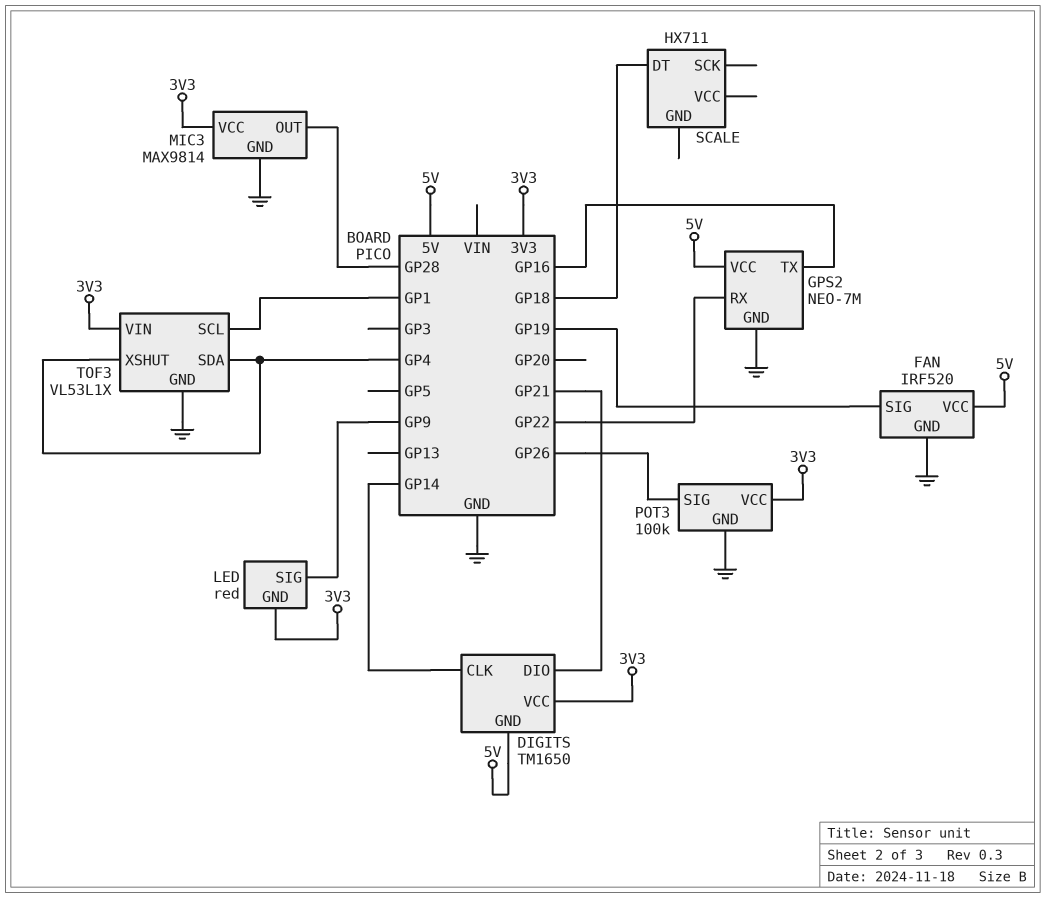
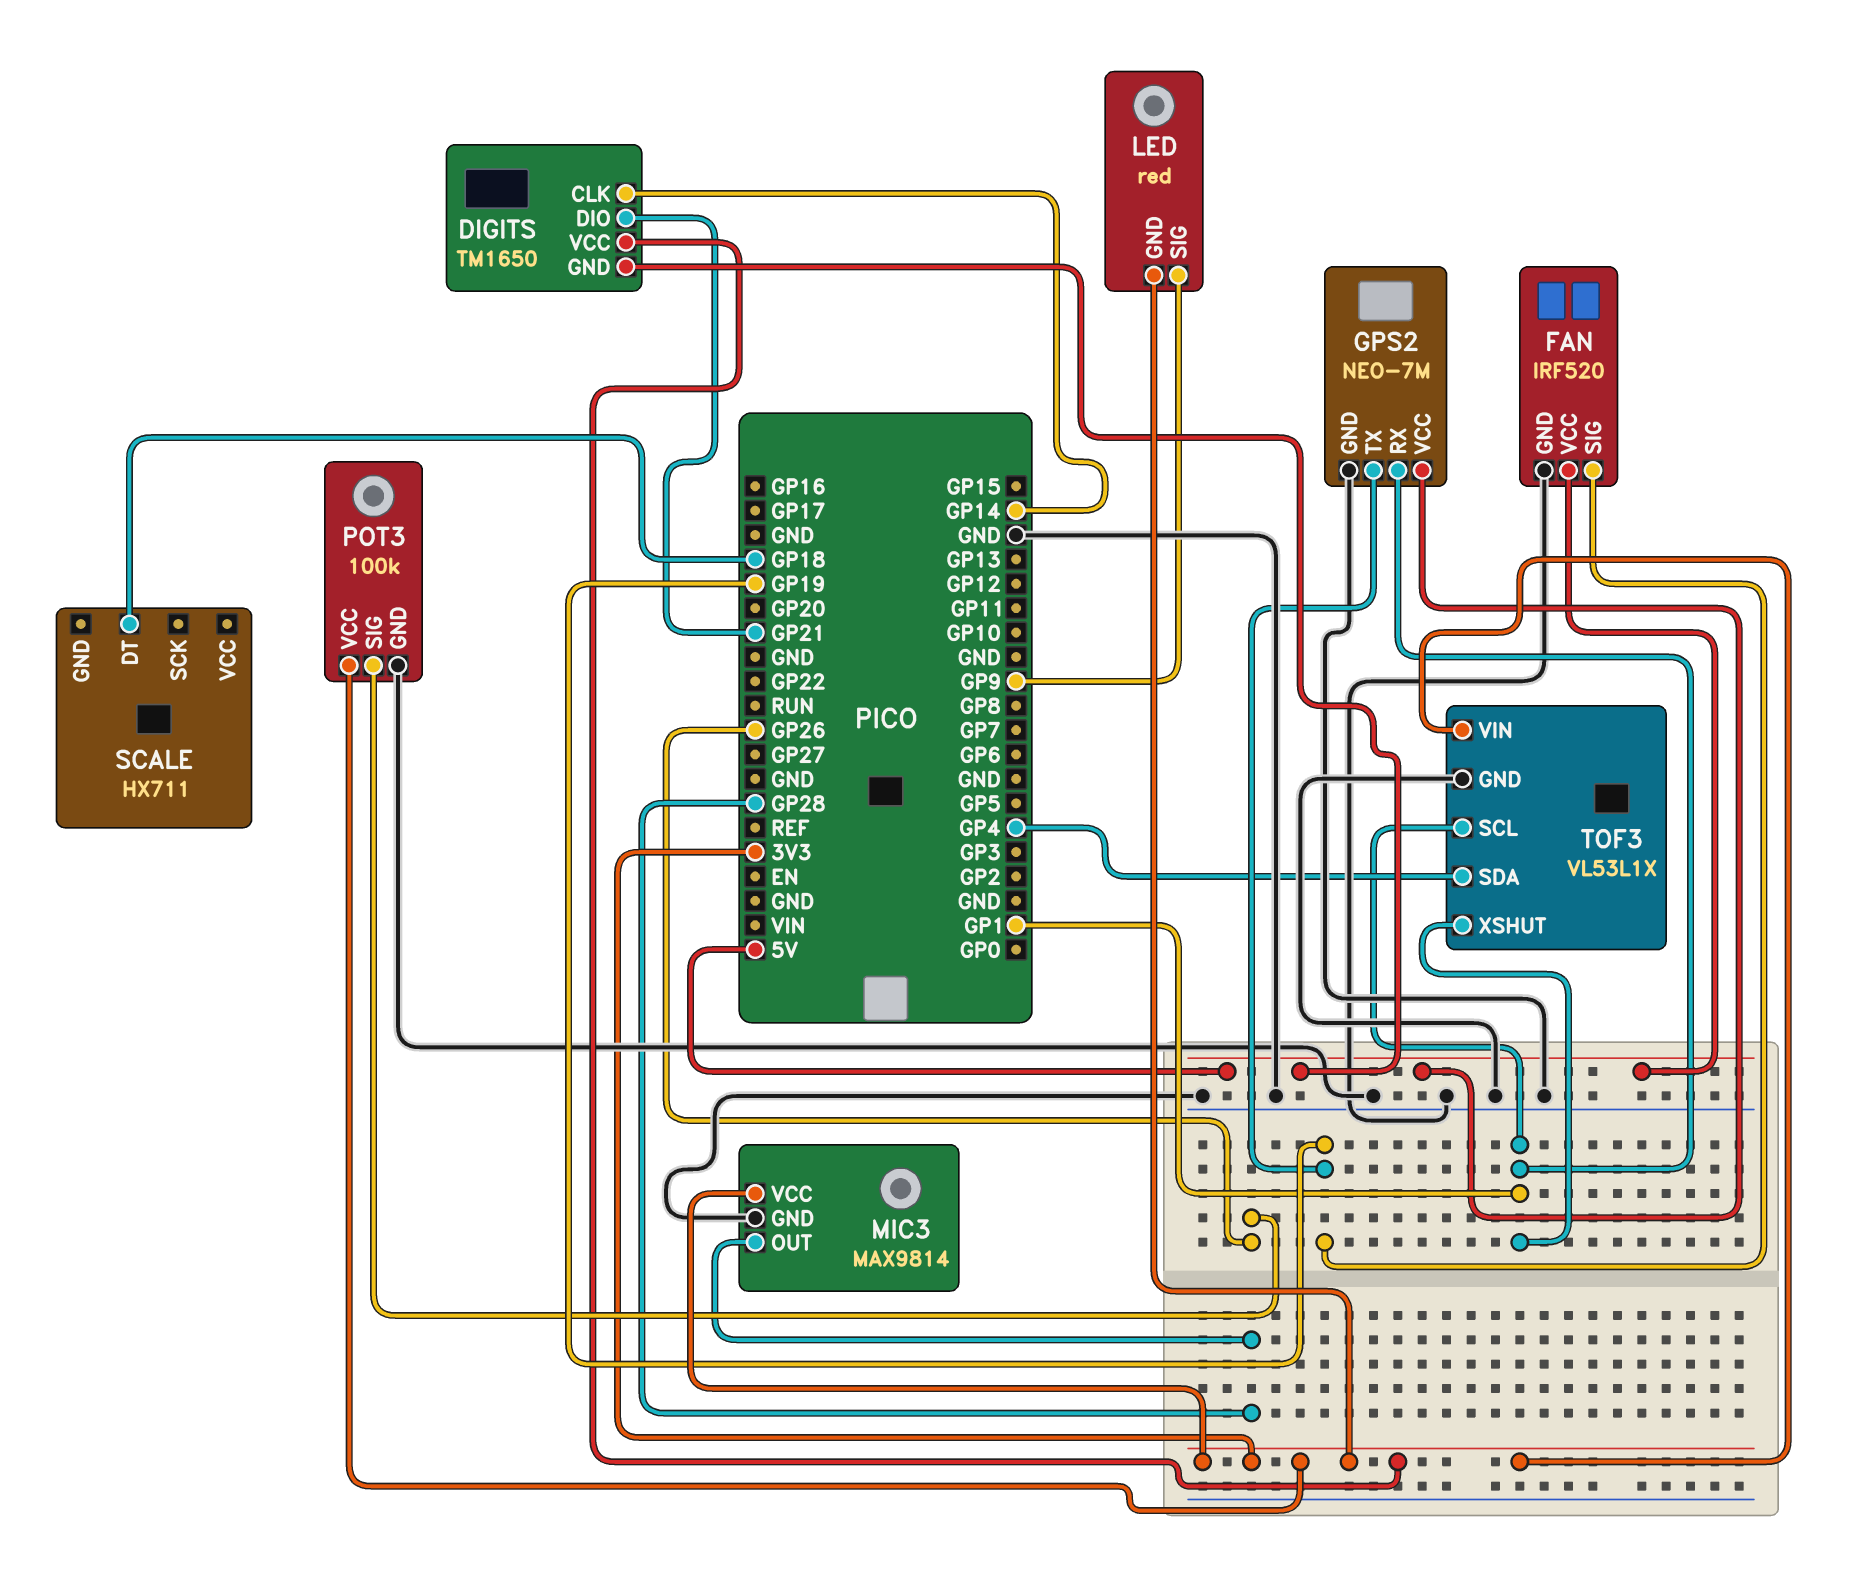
GPS2 pin RX: GP22 -> GP1
GPS2 pin TX: GP16 -> GP19
TOF3 pin XSHUT: GP4 -> GP1

